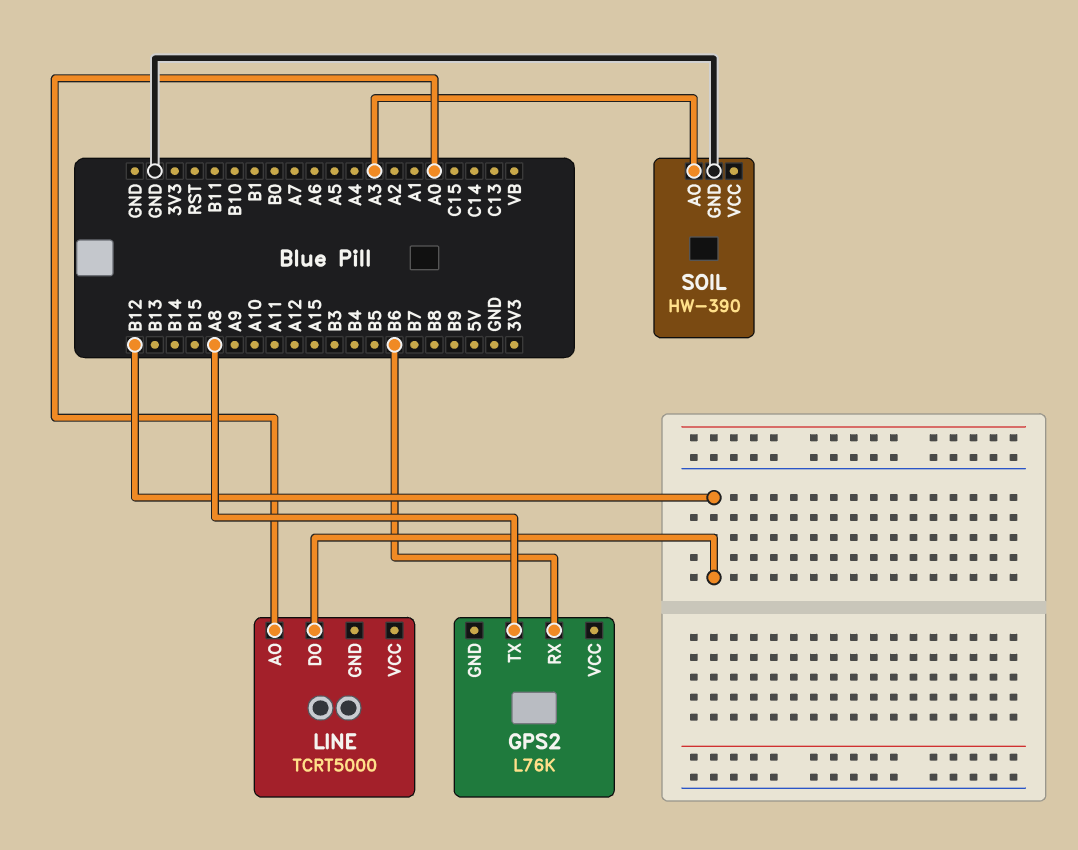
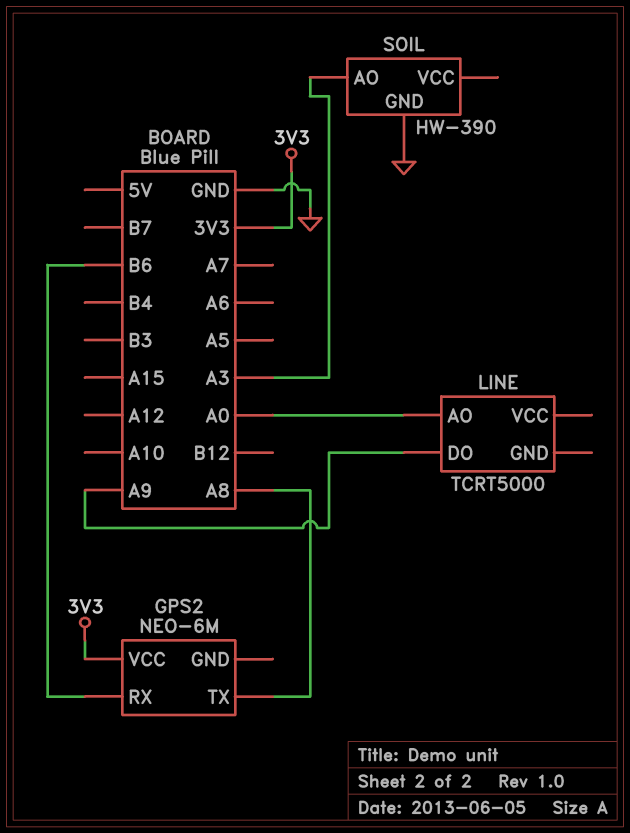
GPS2: L76K -> NEO-6M
GPS2 pin VCC: none -> 3V3
LINE pin DO: B12 -> A9

